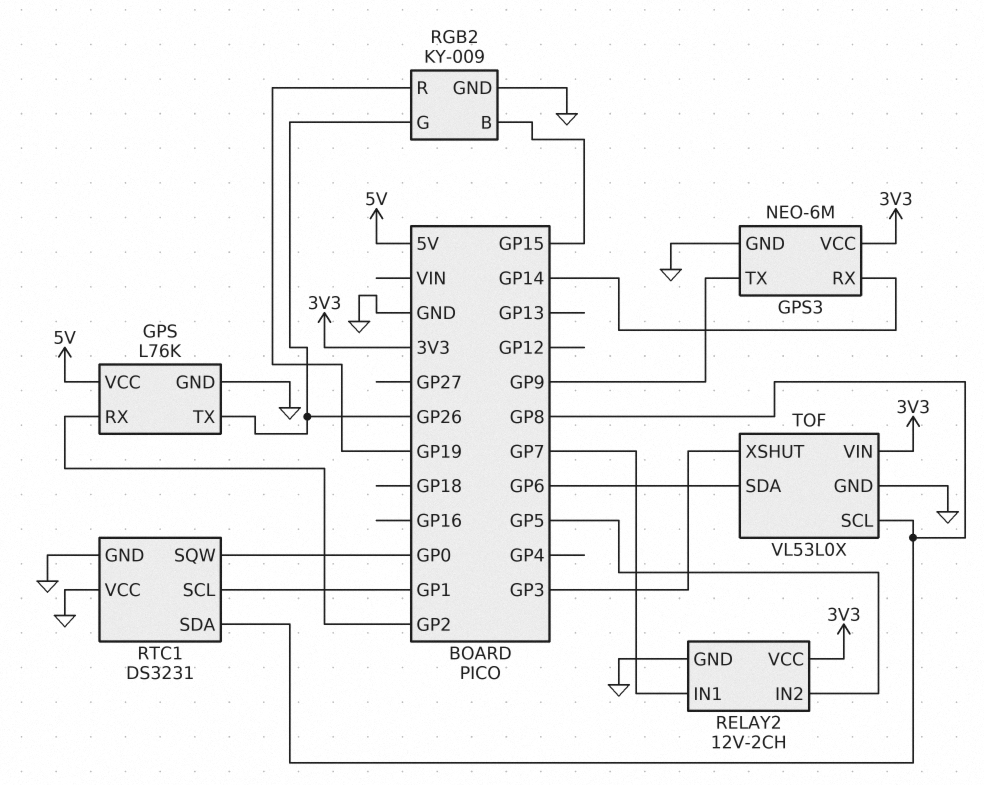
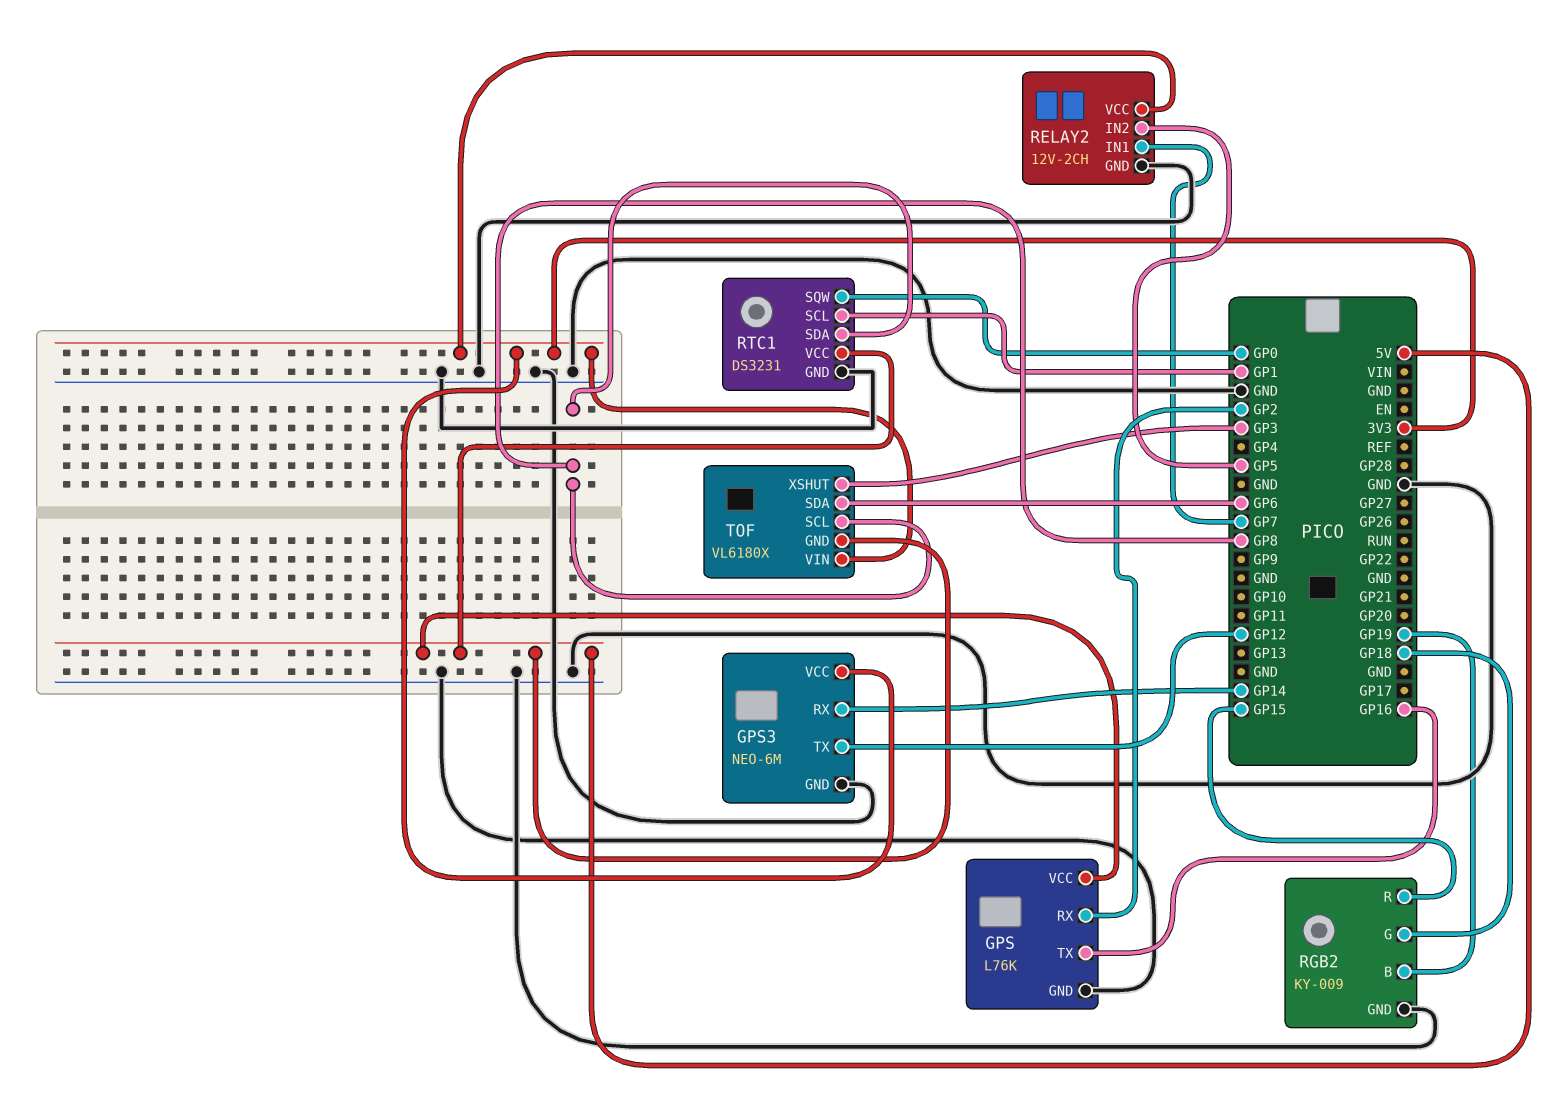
GPS pin TX: GP26 -> GP16
GPS3 pin TX: GP9 -> GP12
RGB2 pin B: GP15 -> GP19
RGB2 pin G: GP26 -> GP18
RGB2 pin R: GP19 -> GP15
RTC1 pin VCC: GND -> 5V
TOF: VL53L0X -> VL6180X
TOF pin GND: GND -> 5V

